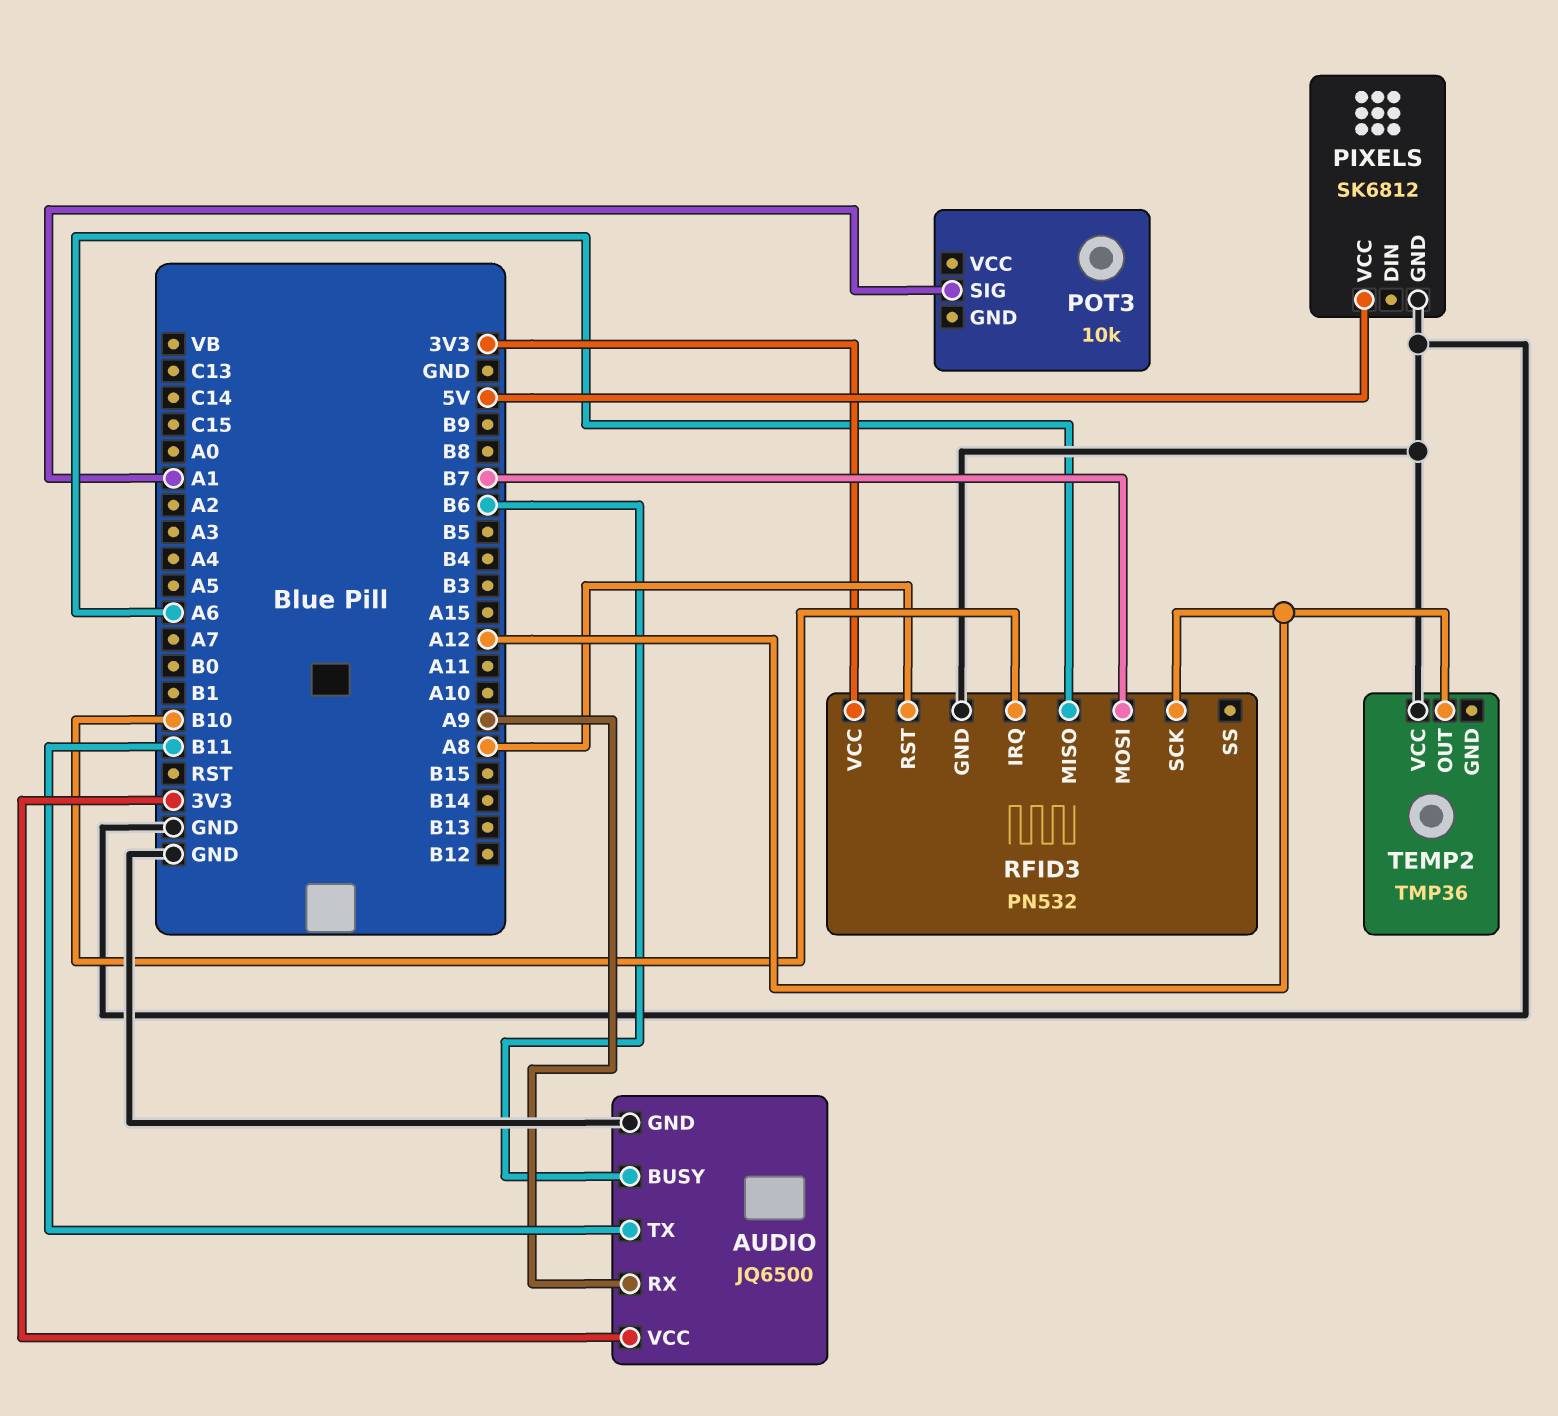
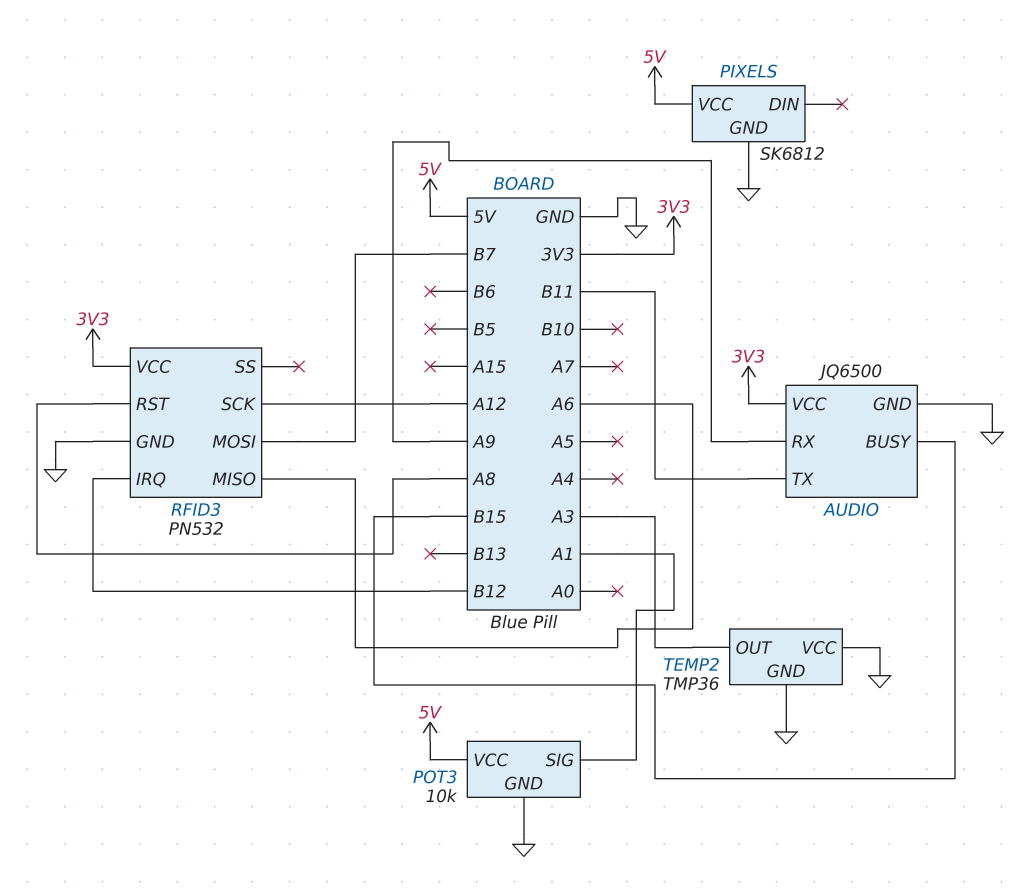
AUDIO pin BUSY: B6 -> B15
POT3 pin GND: none -> GND
POT3 pin VCC: none -> 5V
RFID3 pin IRQ: B10 -> B12
TEMP2 pin GND: none -> GND
TEMP2 pin OUT: A12 -> A3

